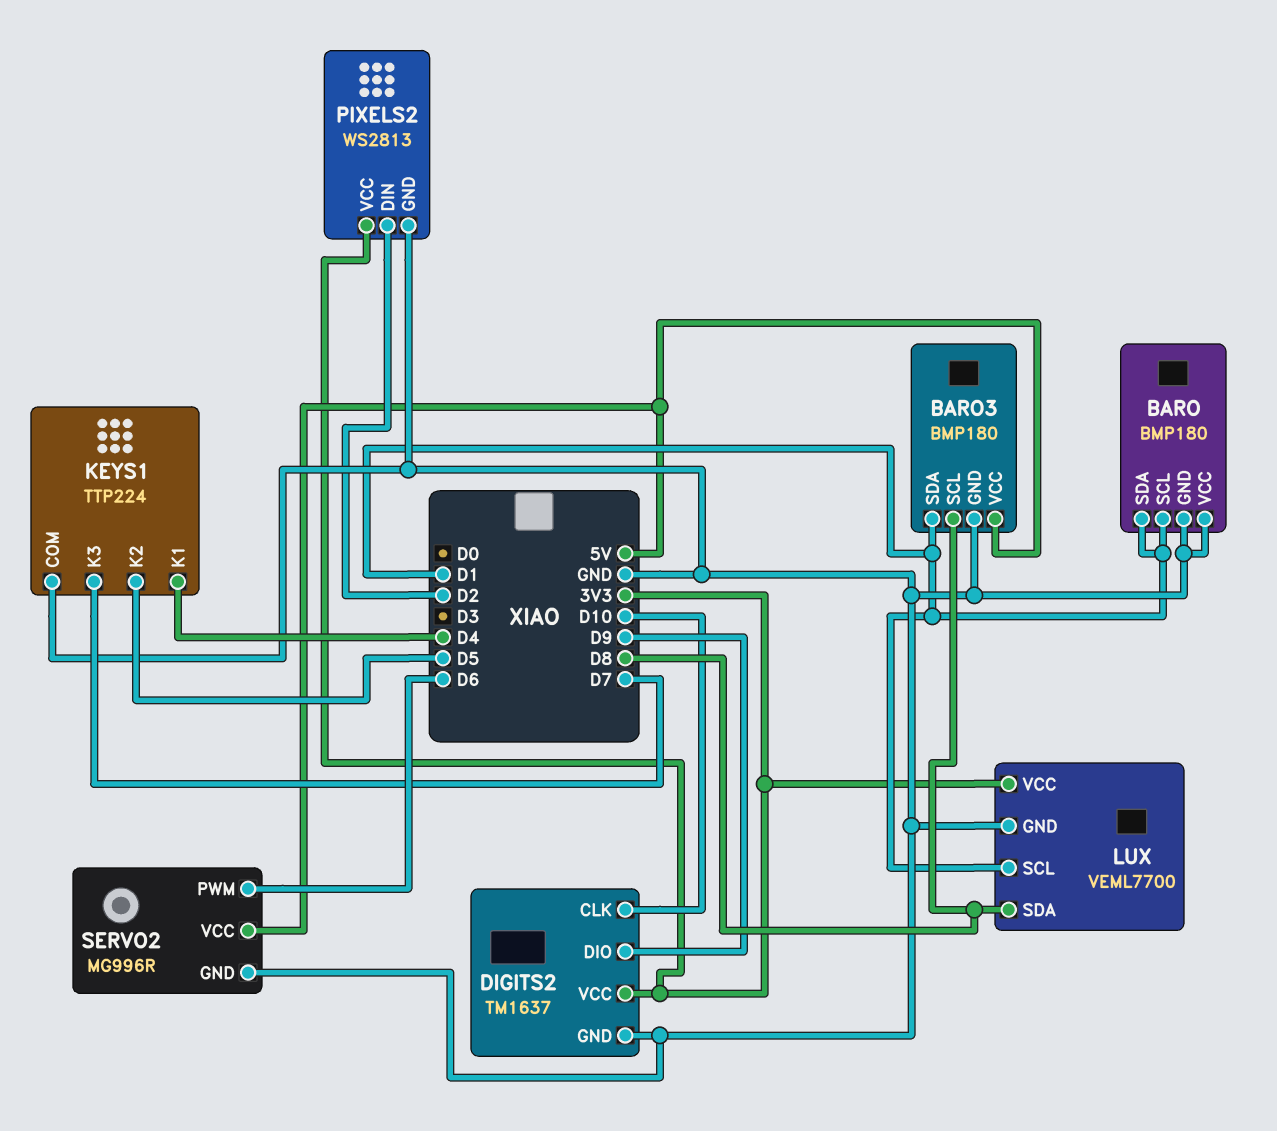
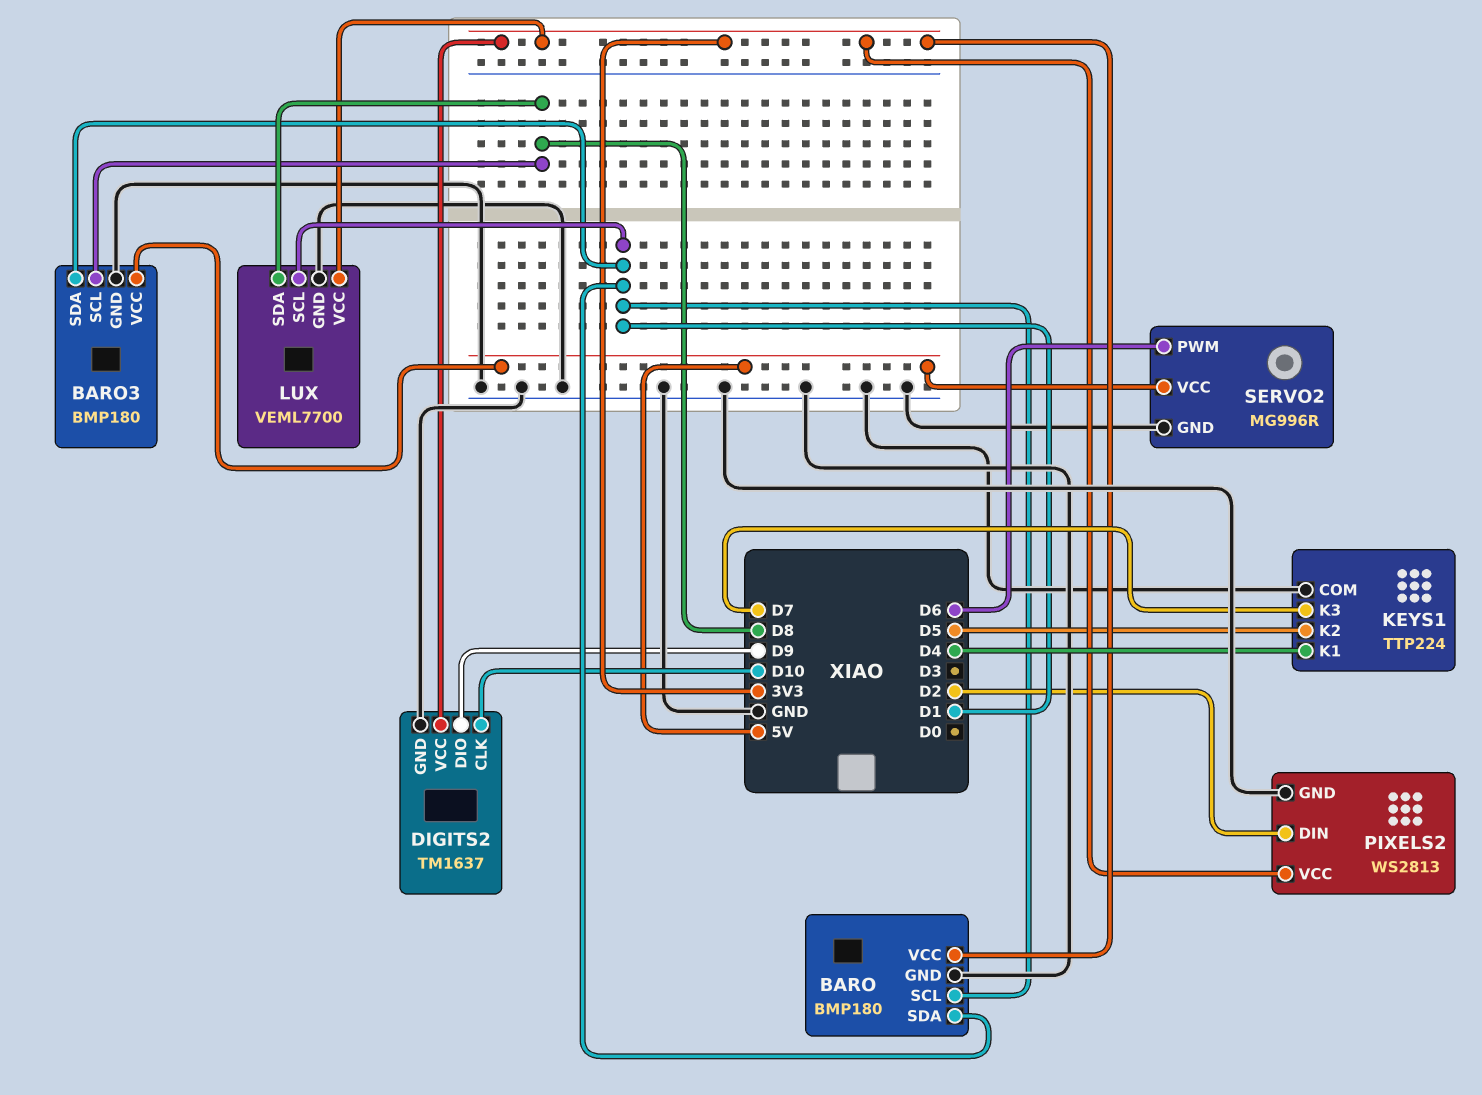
BARO pin VCC: GND -> 3V3

